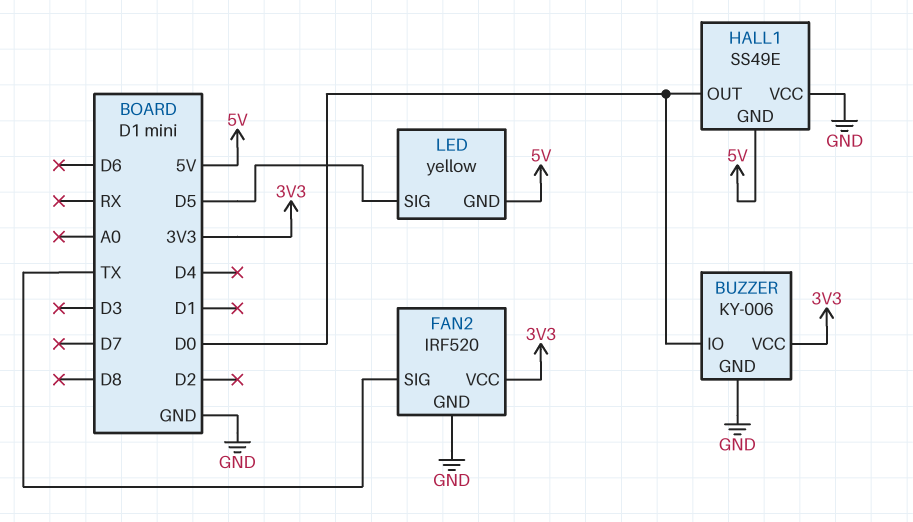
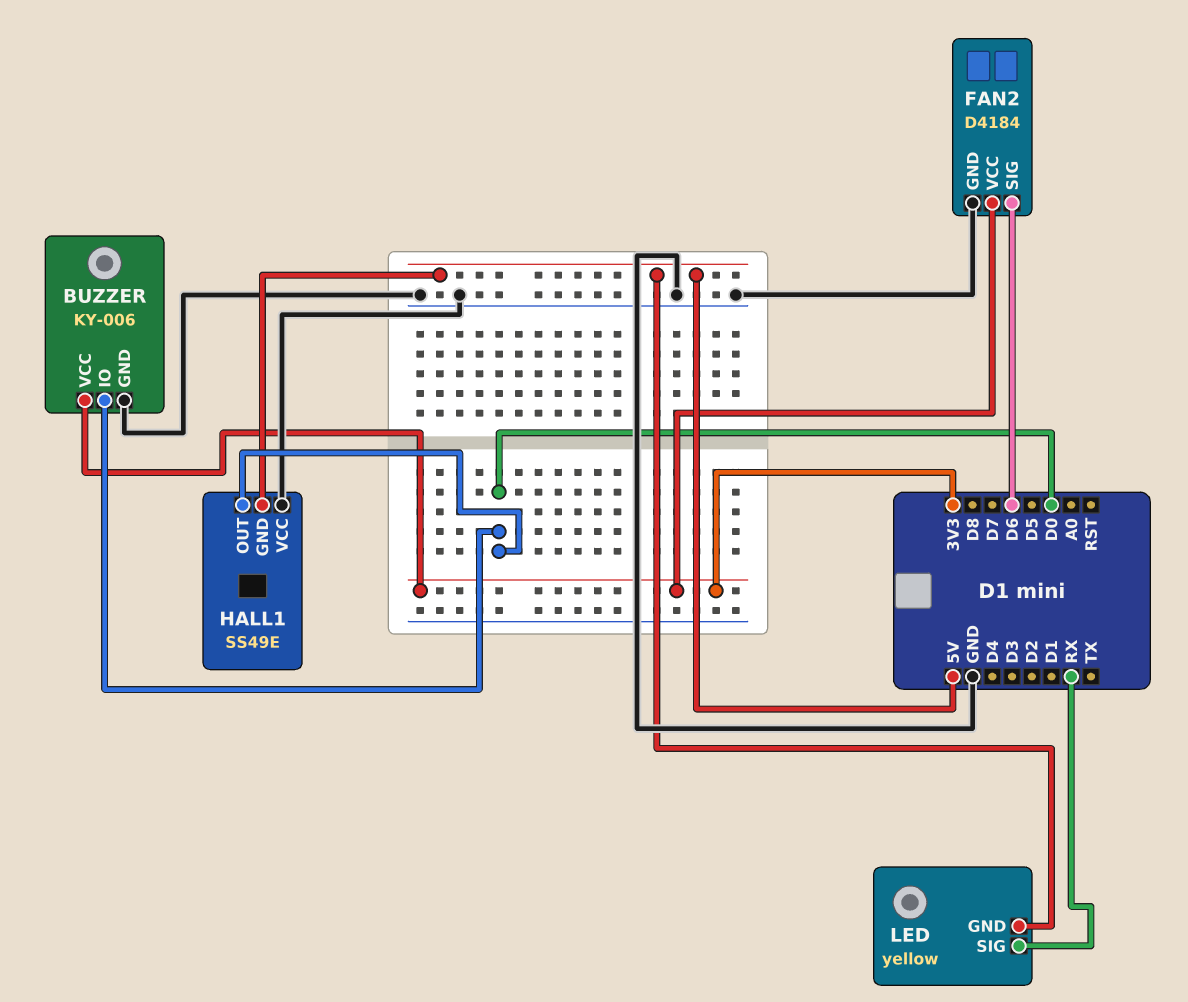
FAN2: IRF520 -> D4184
FAN2 pin SIG: TX -> D6
LED pin SIG: D5 -> RX

